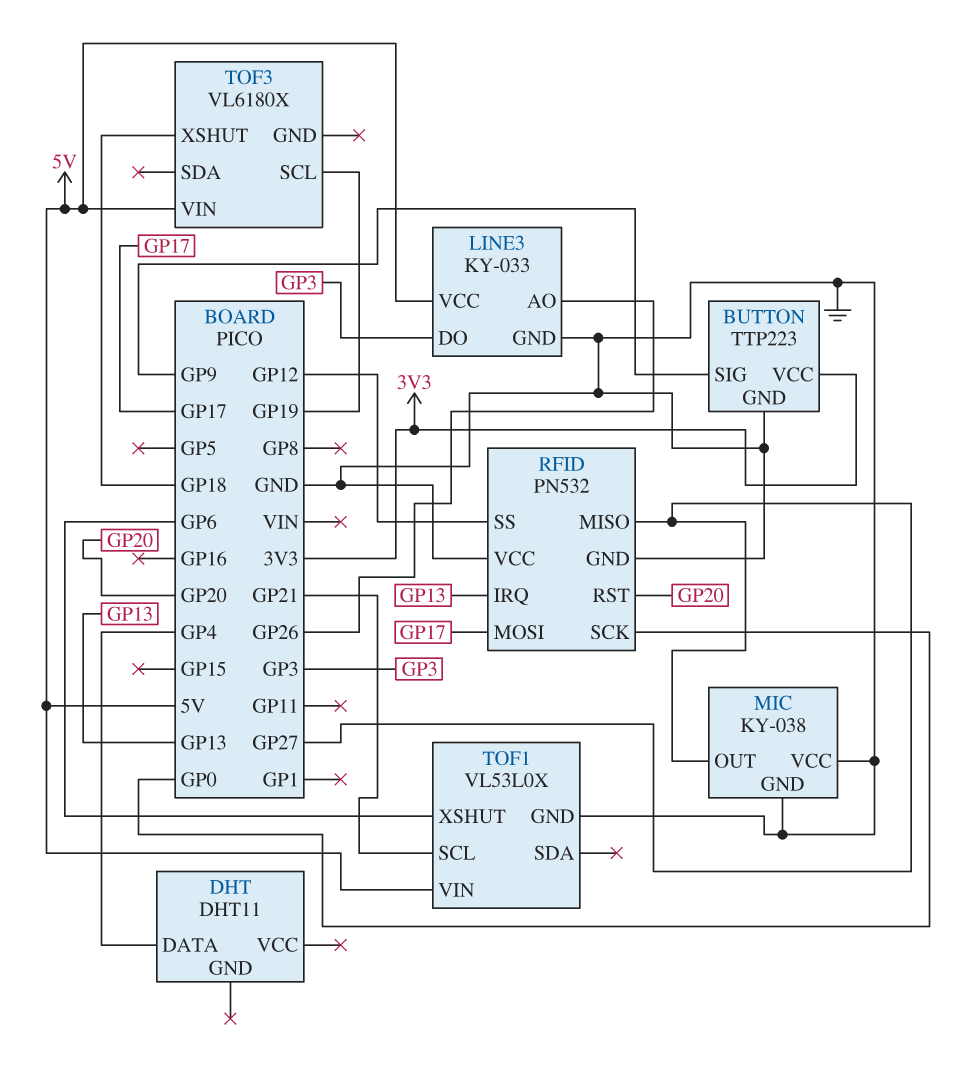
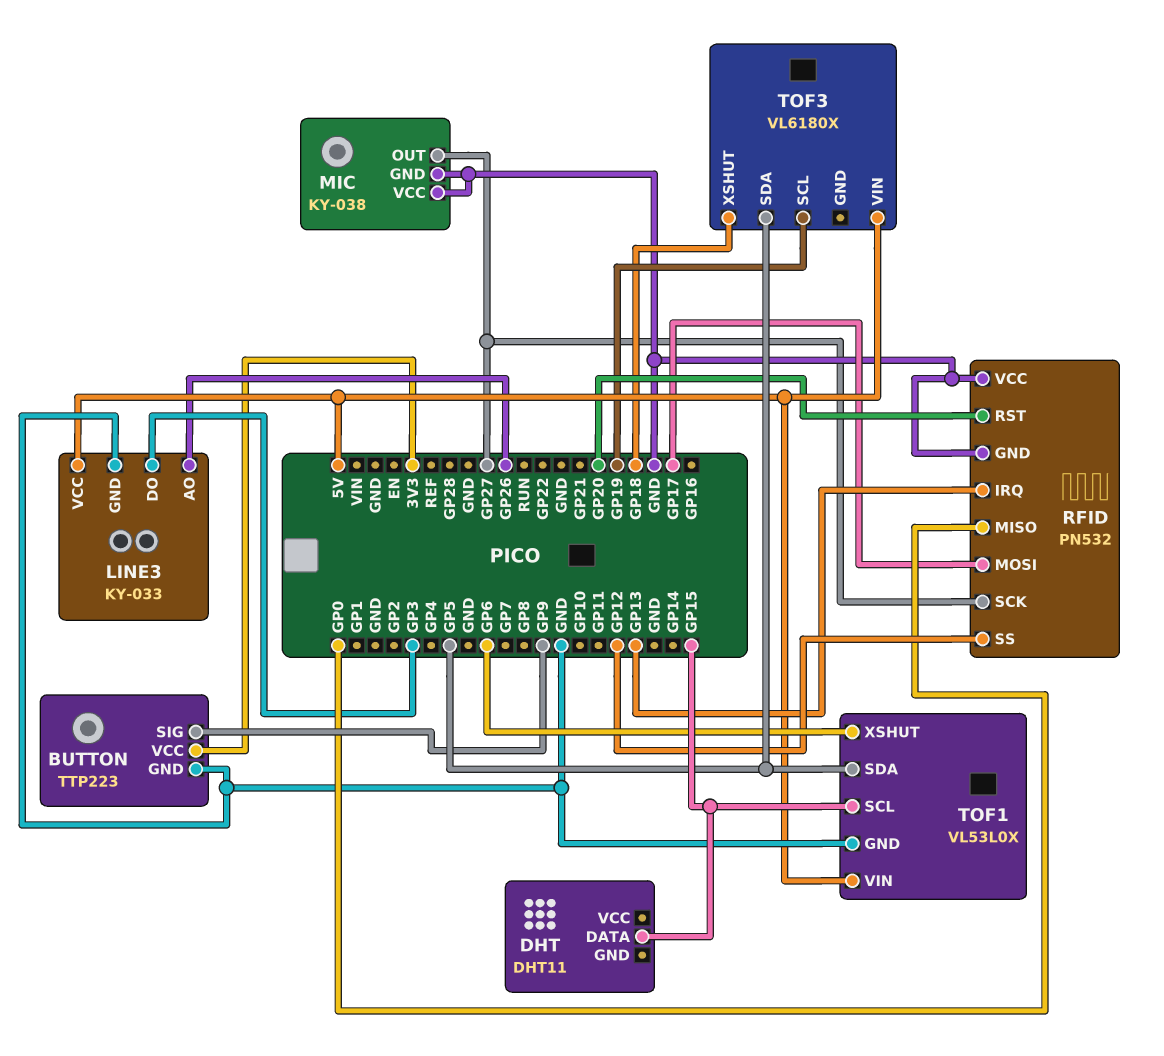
DHT pin DATA: GP4 -> GP15
RFID pin MISO: GP27 -> GP0
RFID pin SCK: GP0 -> GP27
TOF1 pin SCL: GP21 -> GP15
TOF1 pin SDA: none -> GP5
TOF3 pin SDA: none -> GP5

